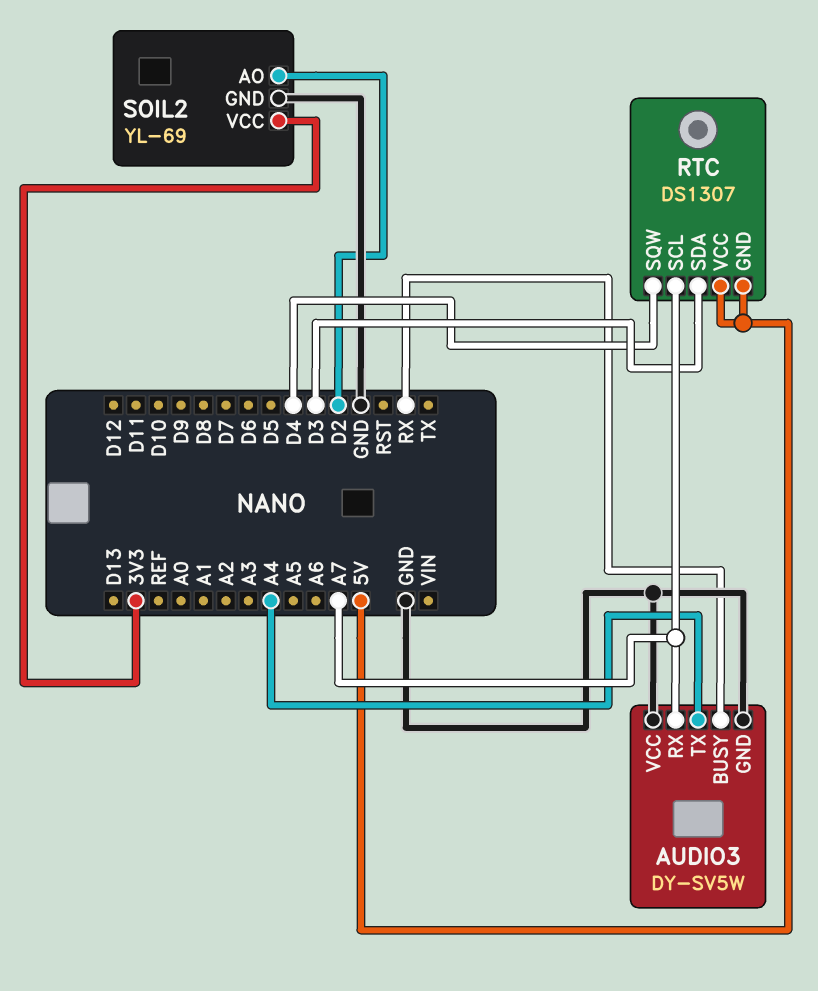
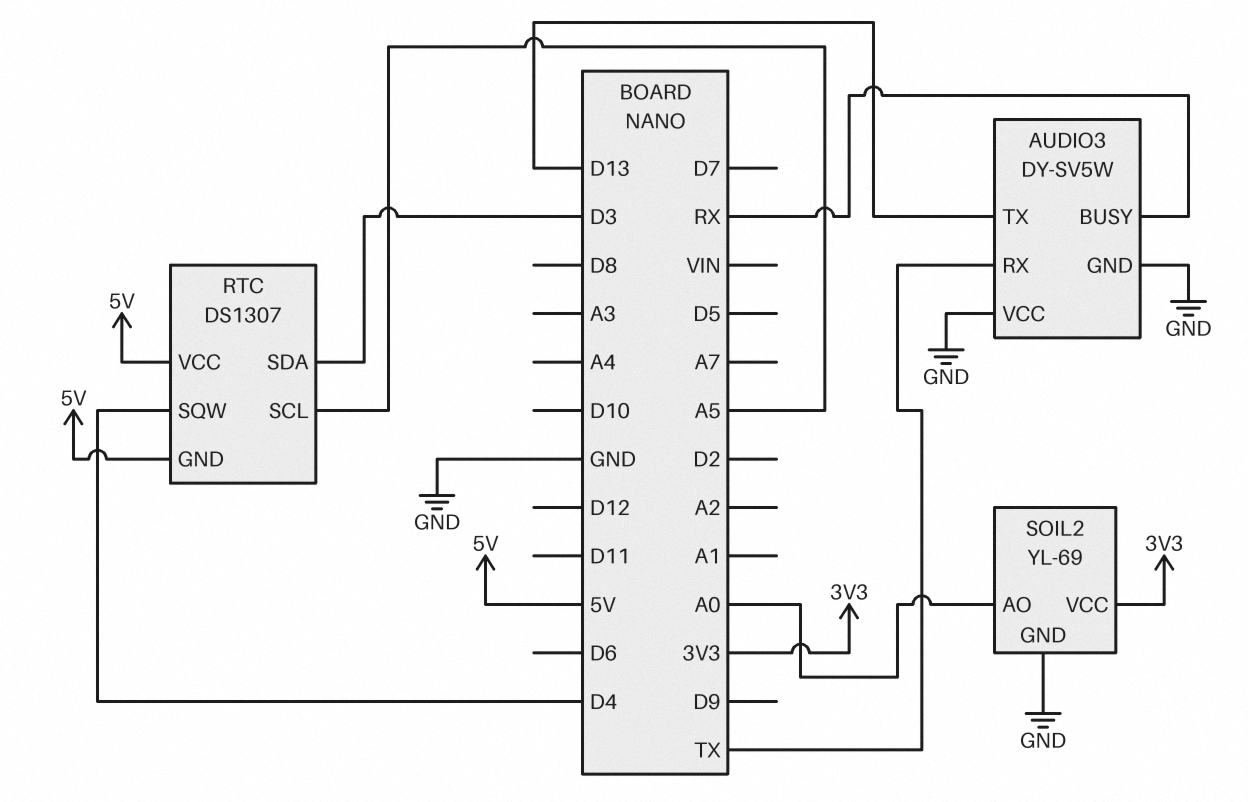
AUDIO3 pin RX: A7 -> TX
AUDIO3 pin TX: A4 -> D13
RTC pin SCL: A7 -> A5
SOIL2 pin AO: D2 -> A0

